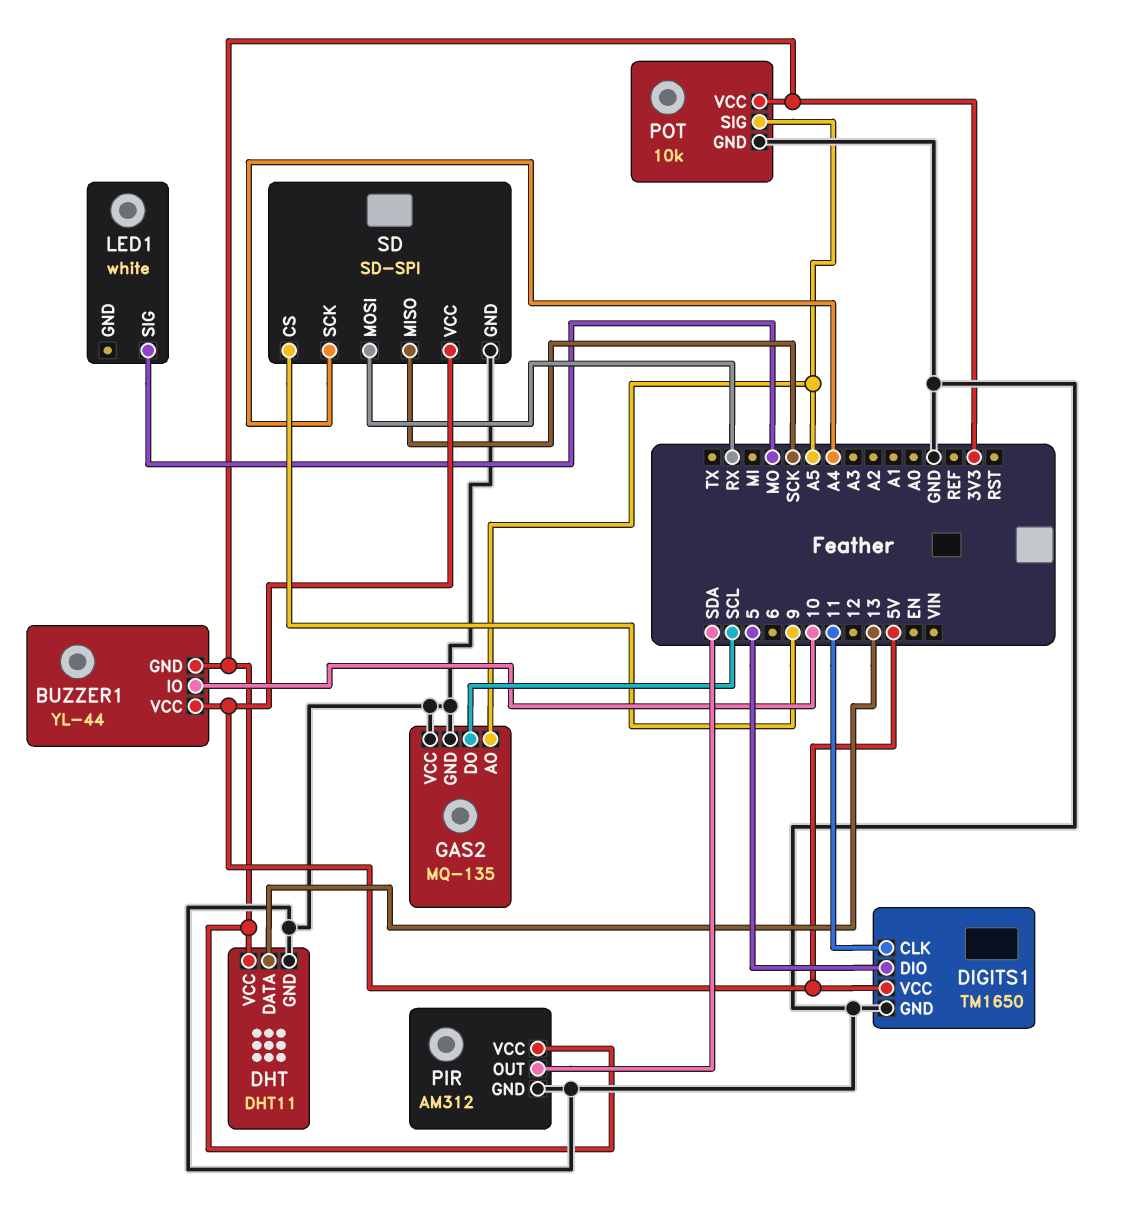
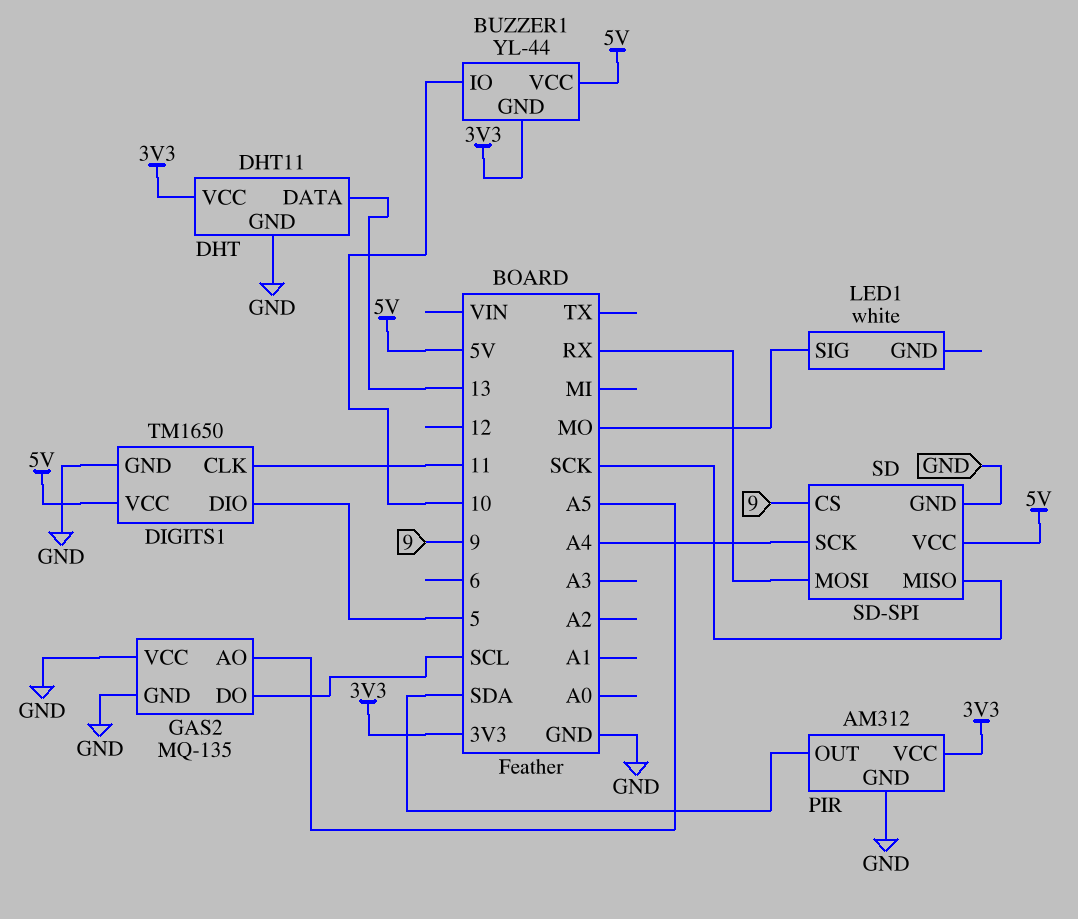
POT: 10k -> none
POT pin GND: GND -> none
POT pin SIG: A5 -> none
POT pin VCC: 3V3 -> none

